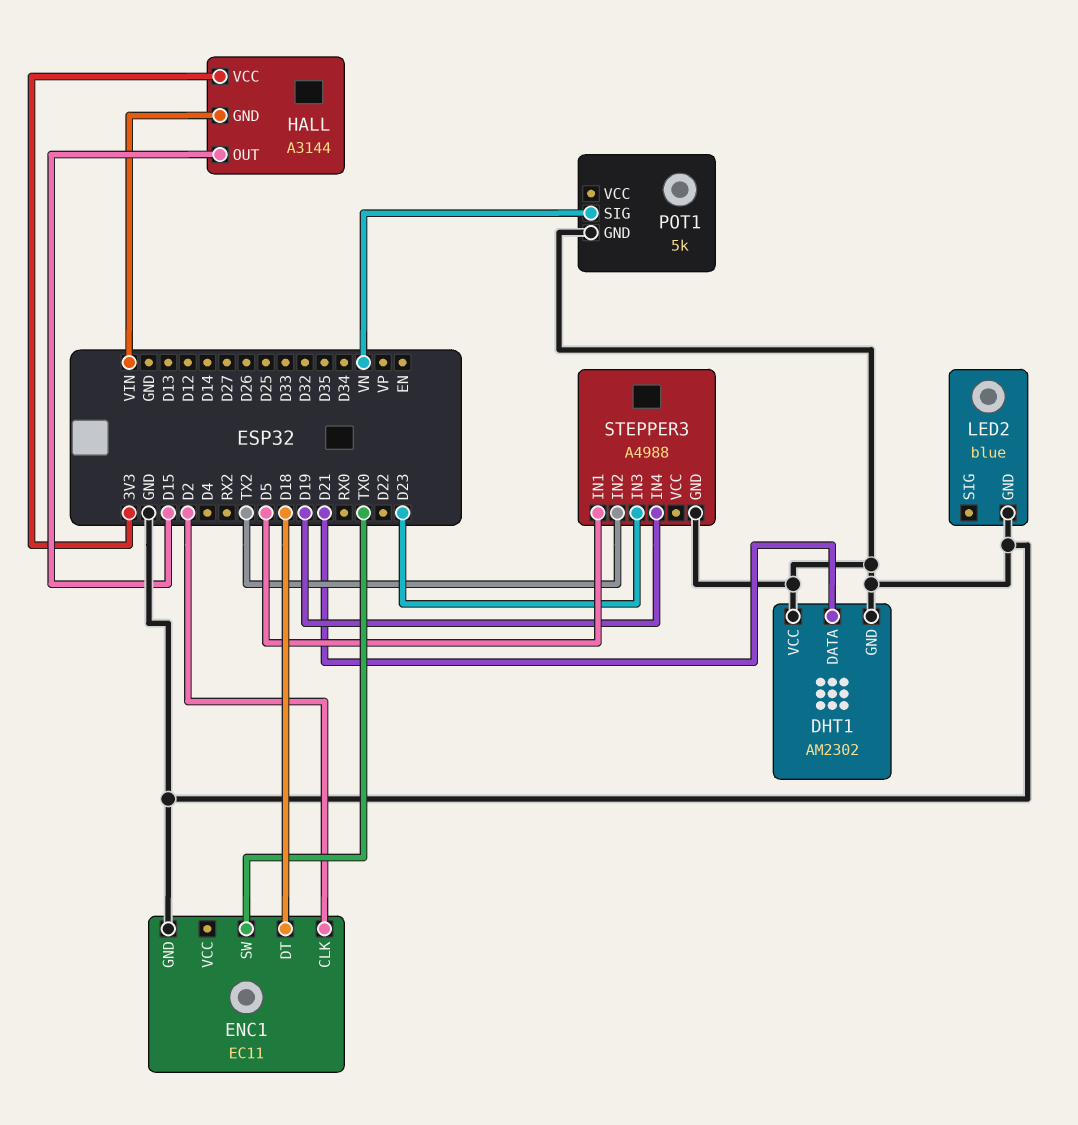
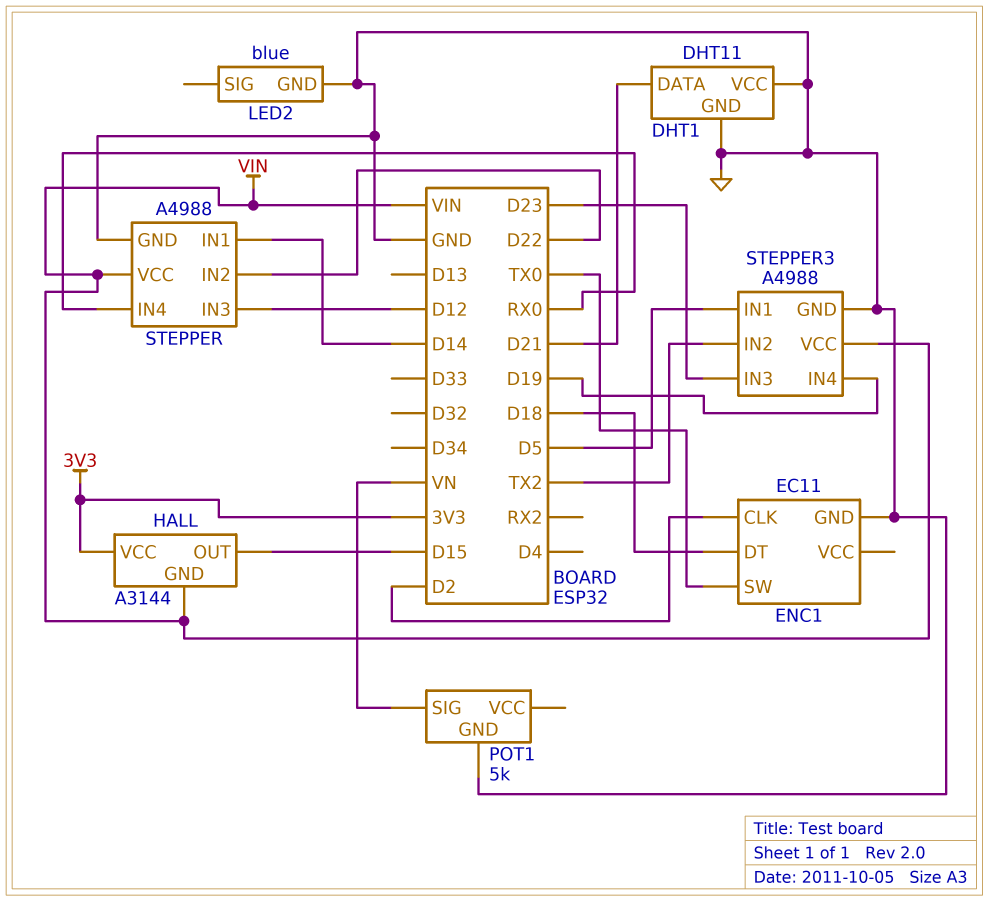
DHT1: AM2302 -> DHT11
STEPPER: none -> A4988
STEPPER pin GND: none -> GND
STEPPER pin IN1: none -> D14
STEPPER pin IN2: none -> D22
STEPPER pin IN3: none -> D12
STEPPER pin IN4: none -> RX0
STEPPER pin VCC: none -> VIN
STEPPER3 pin VCC: none -> VIN

